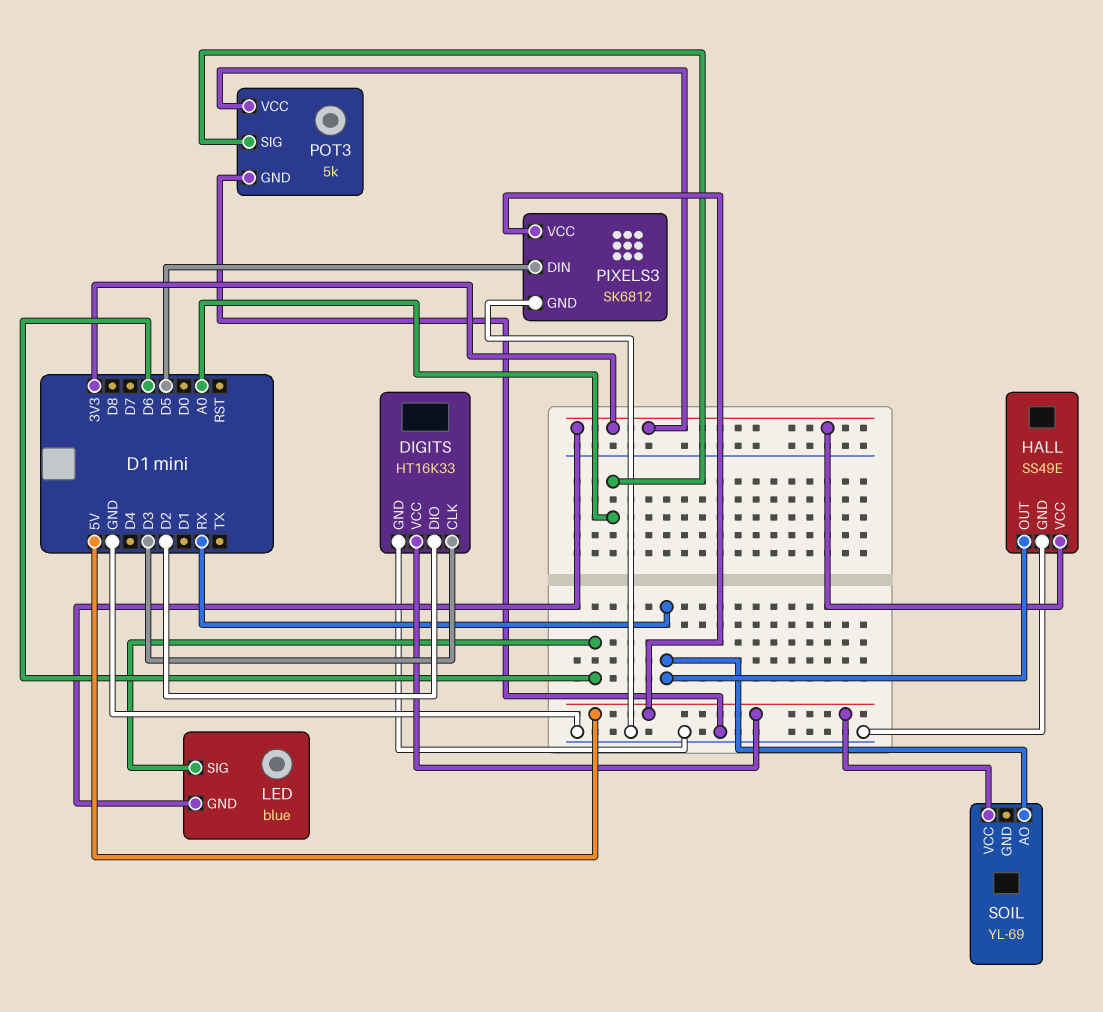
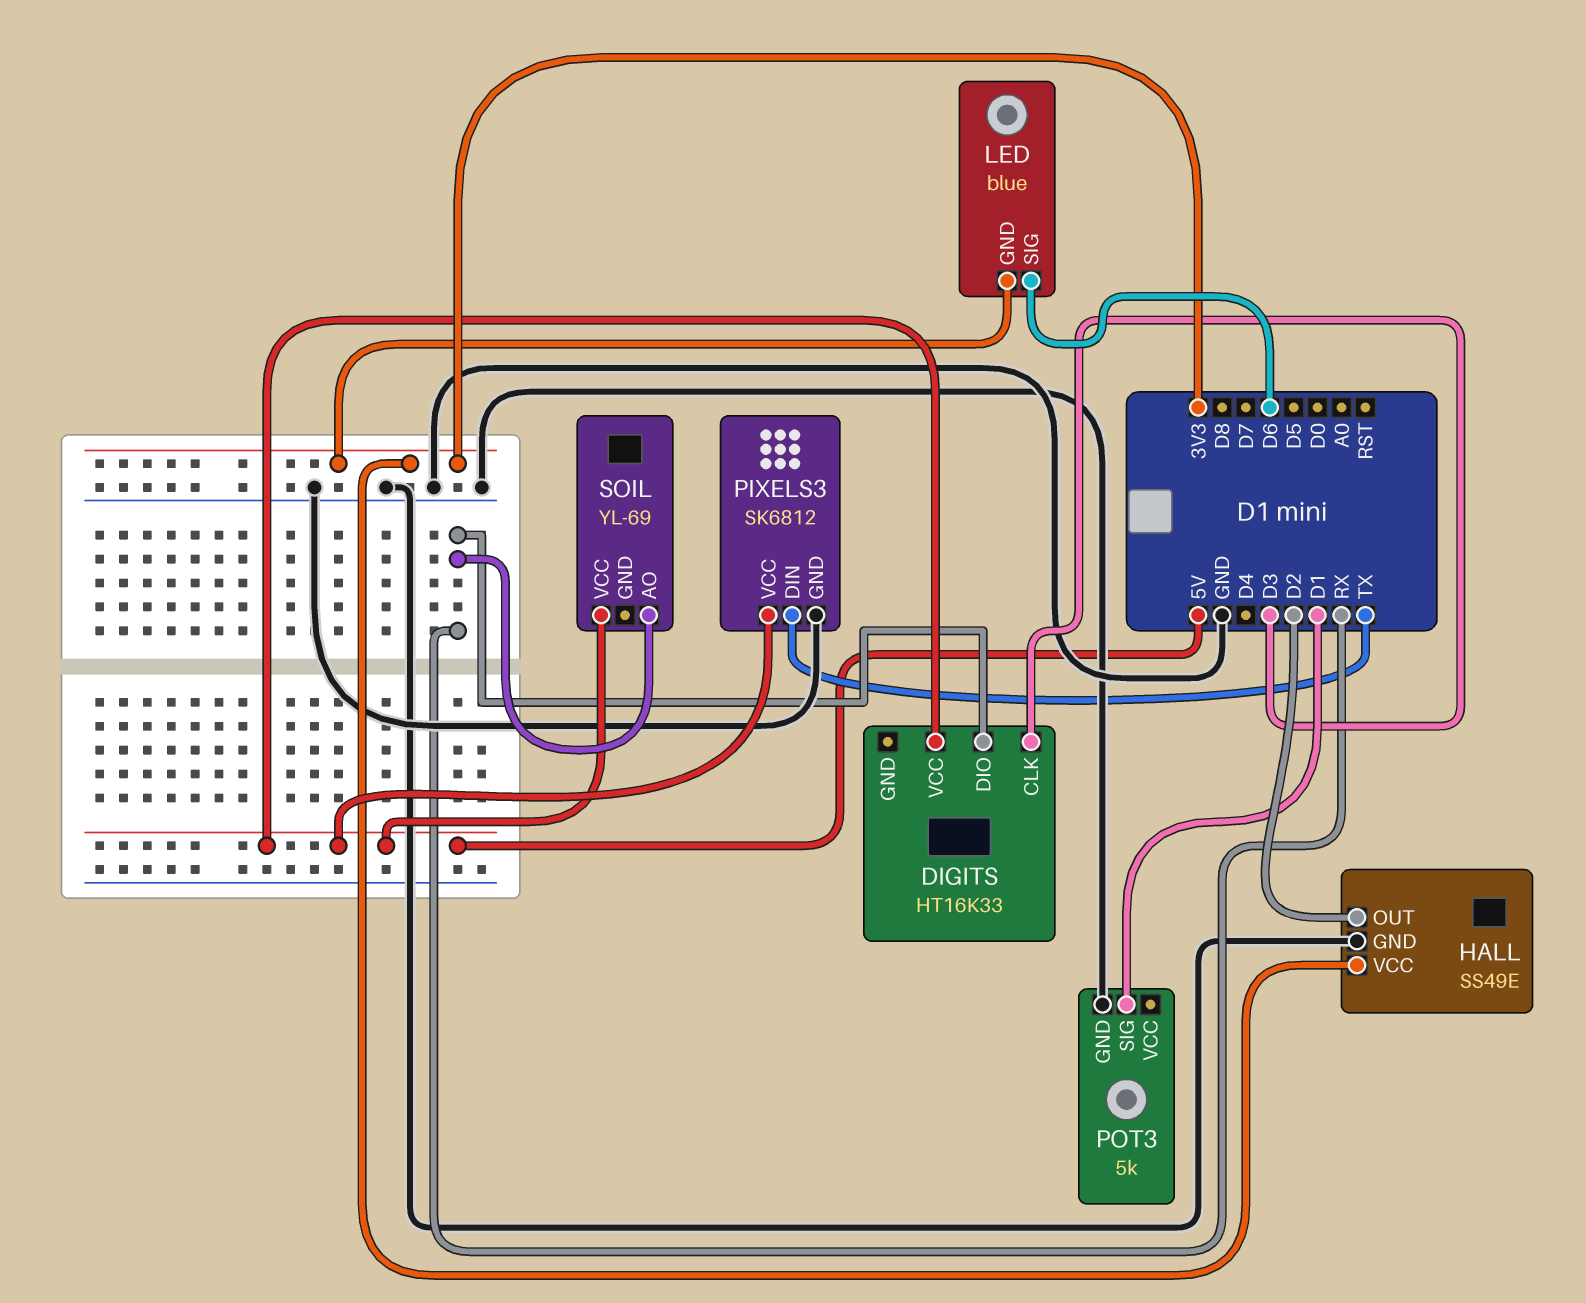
DIGITS pin DIO: D2 -> RX
DIGITS pin GND: GND -> none
HALL pin OUT: RX -> D2
PIXELS3 pin DIN: D5 -> TX
POT3 pin SIG: A0 -> D1
POT3 pin VCC: 3V3 -> none

